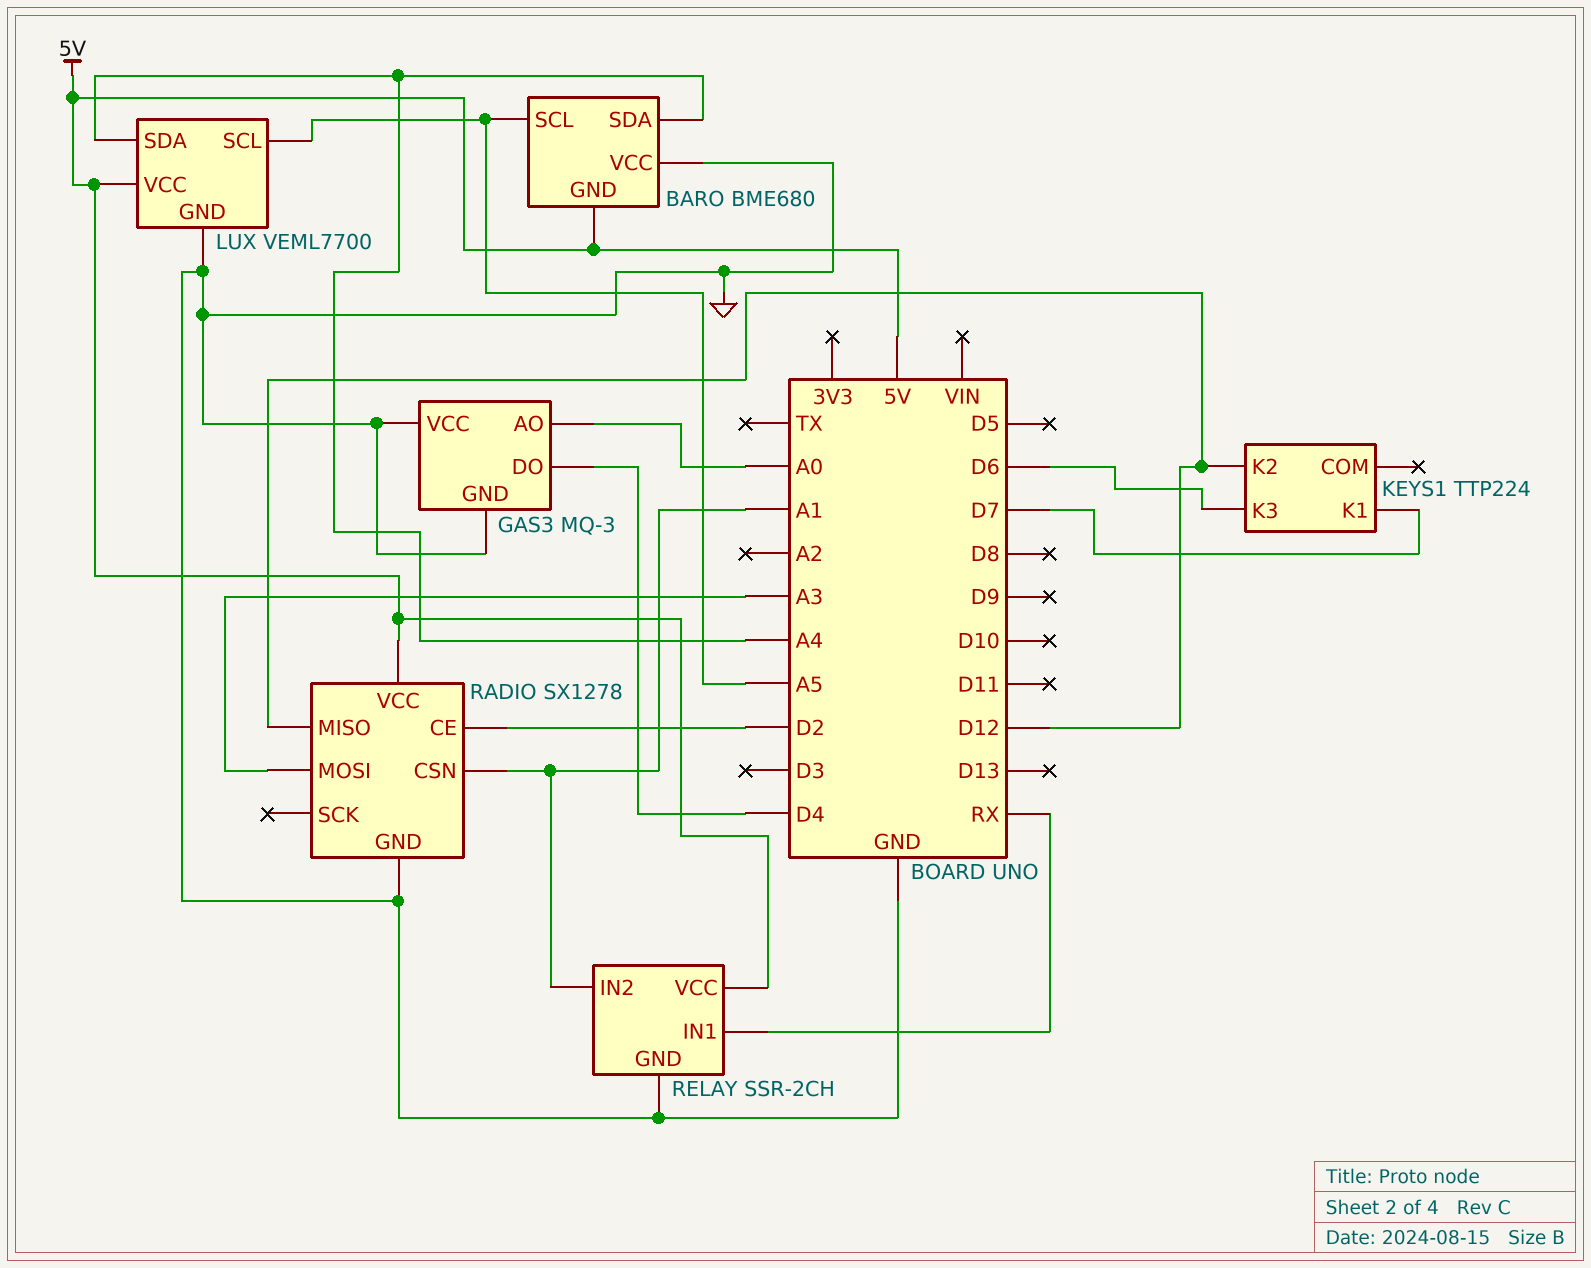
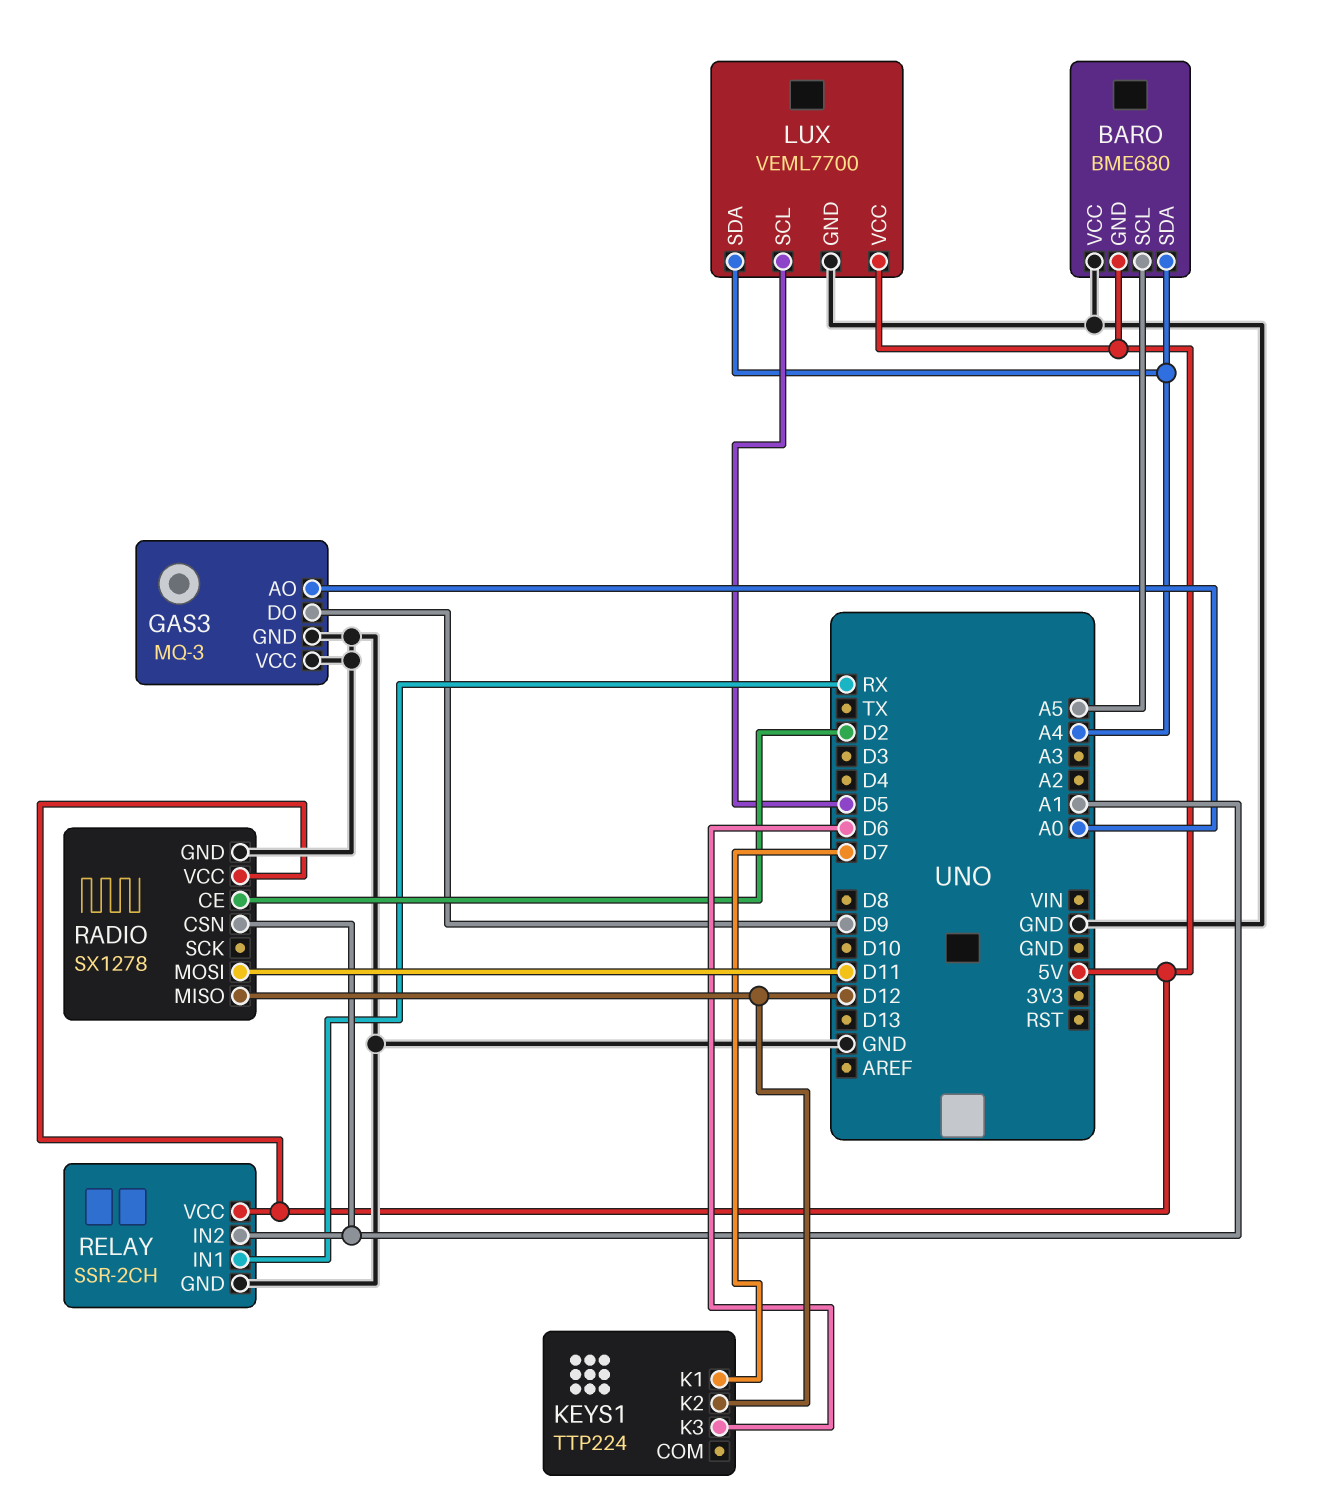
GAS3 pin DO: D4 -> D9
LUX pin SCL: A5 -> D5
RADIO pin MOSI: A3 -> D11

